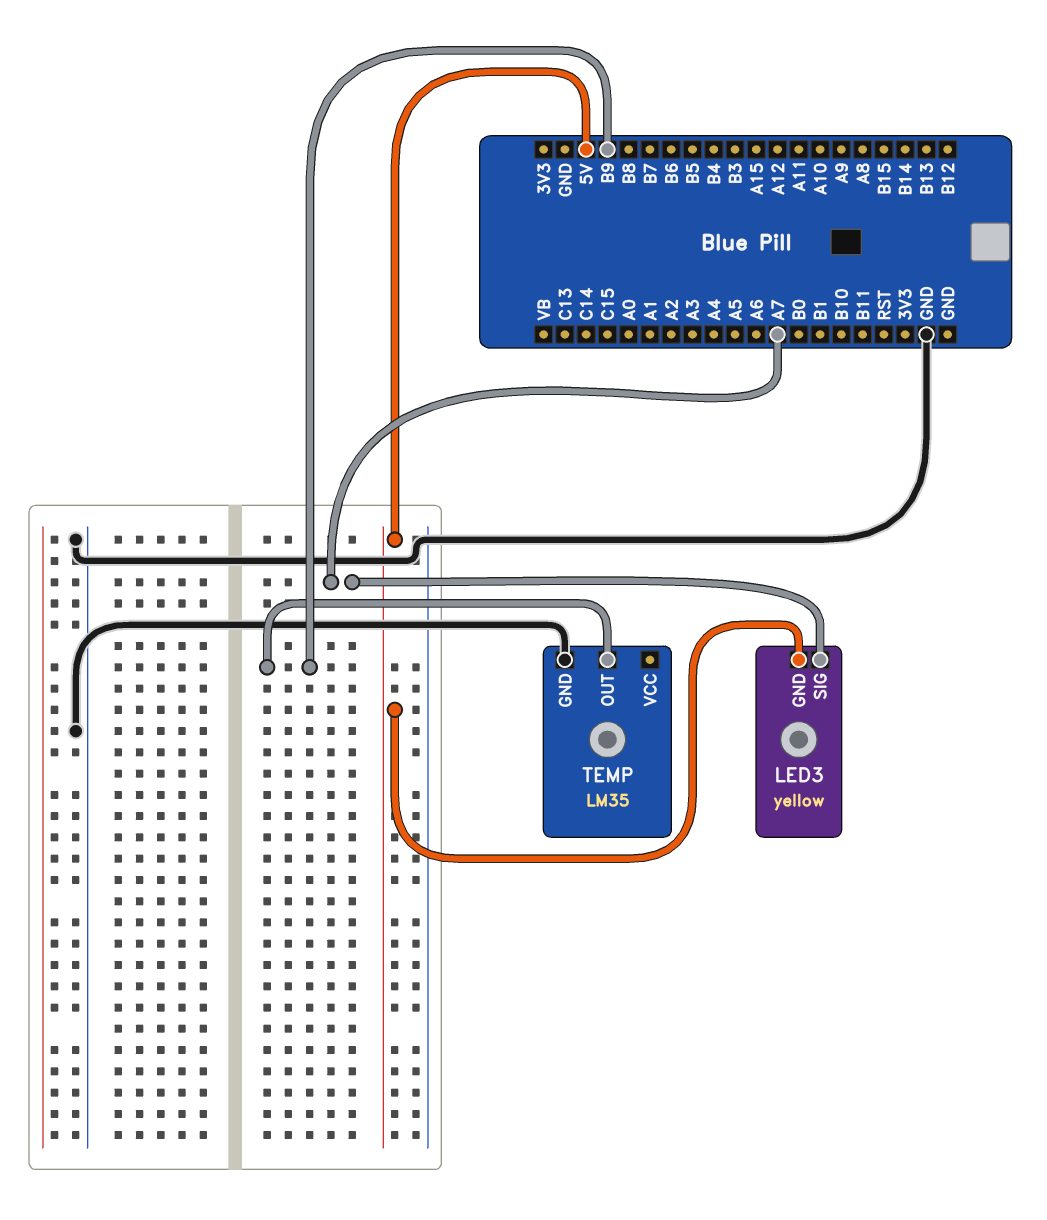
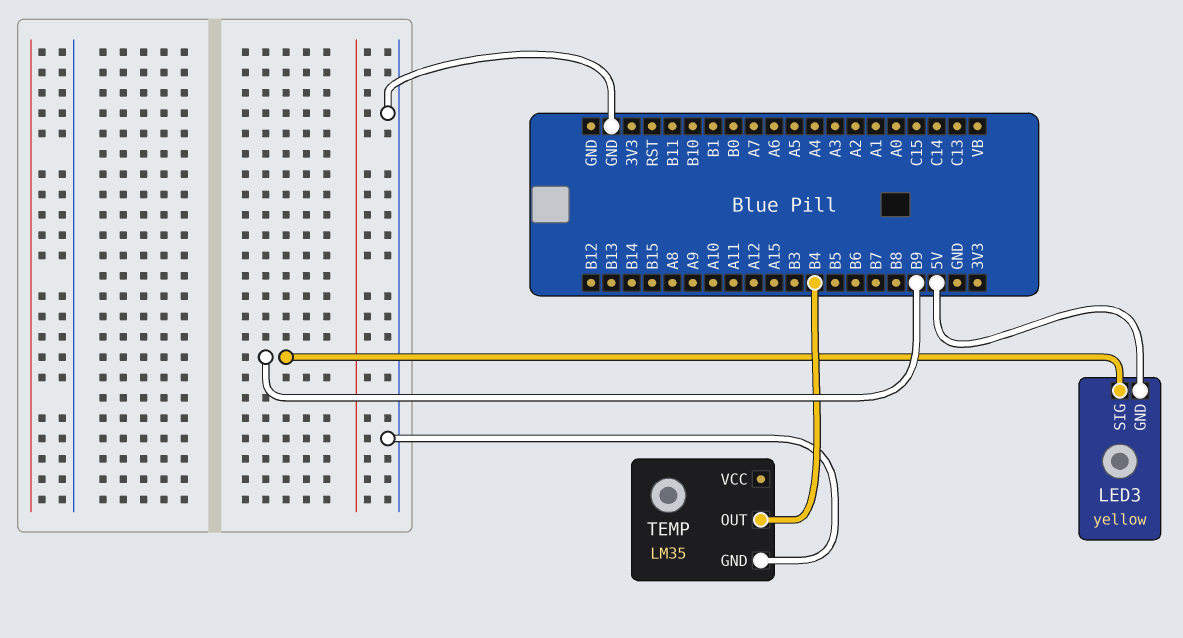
LED3 pin SIG: A7 -> B9
TEMP pin OUT: B9 -> B4

